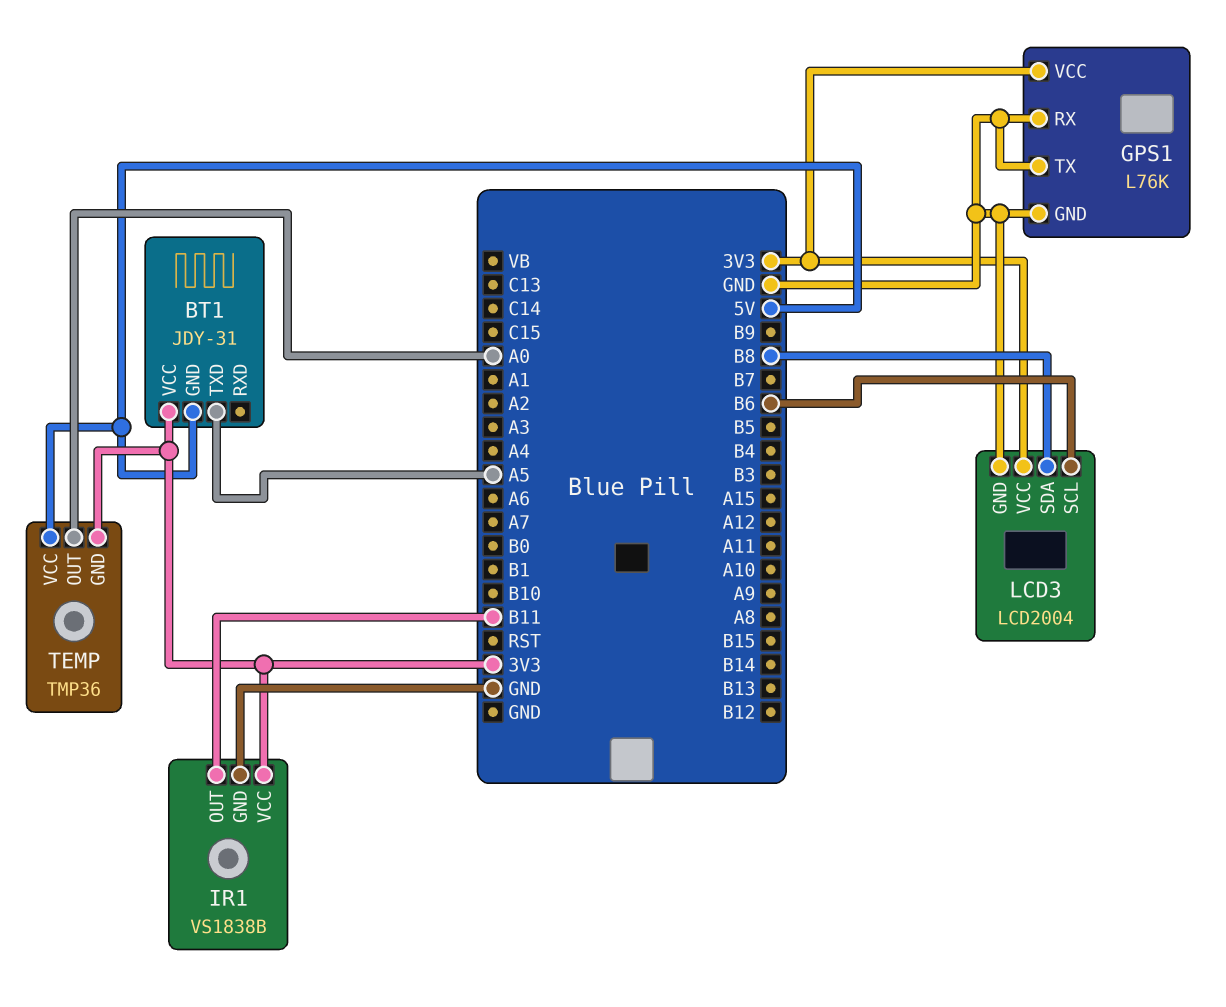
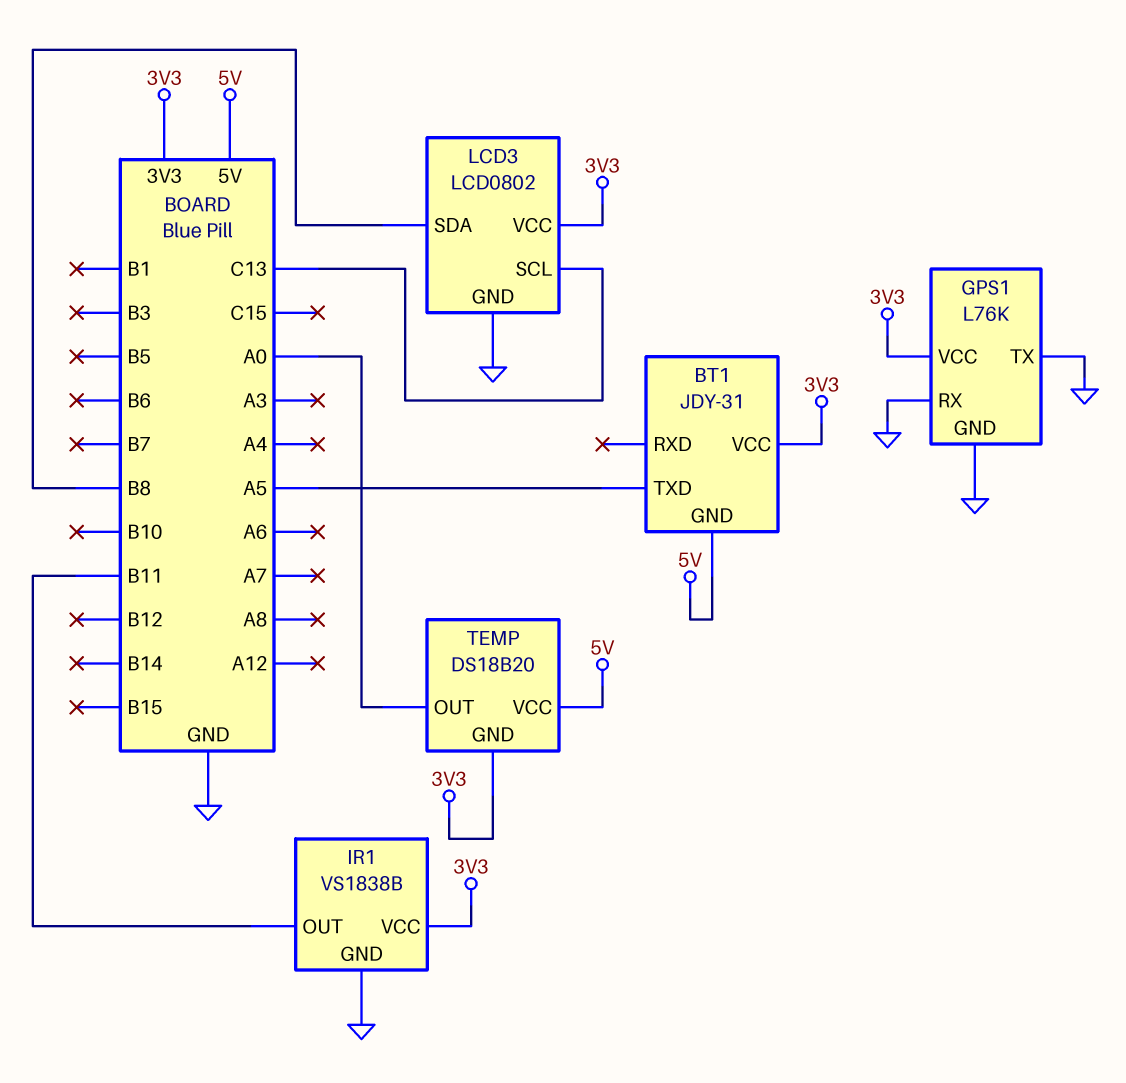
LCD3: LCD2004 -> LCD0802
LCD3 pin SCL: B6 -> C13
TEMP: TMP36 -> DS18B20

